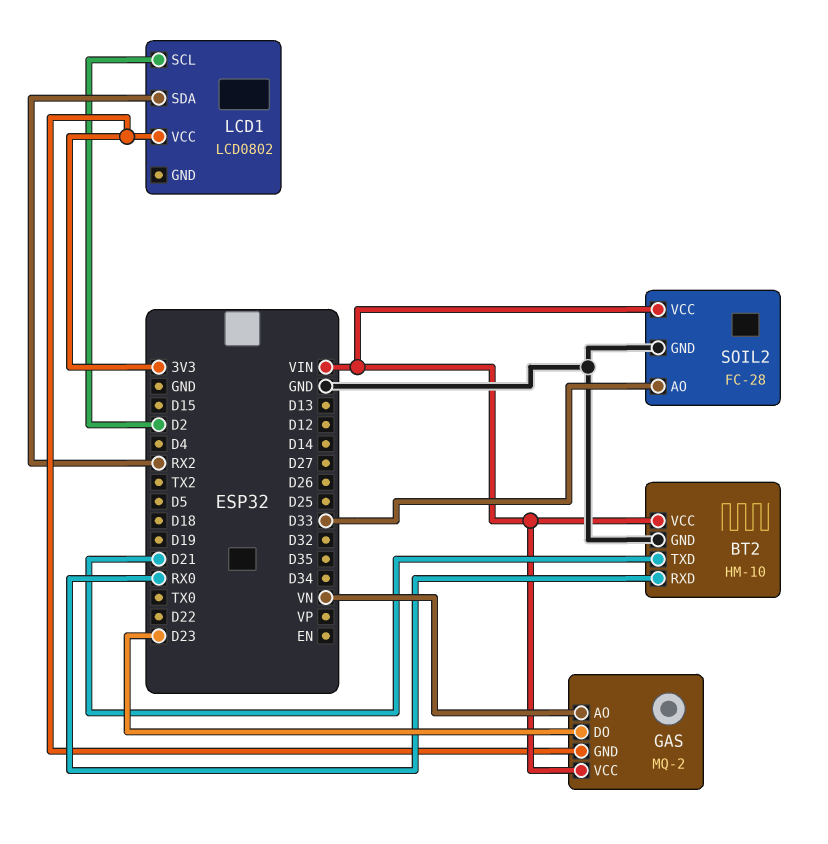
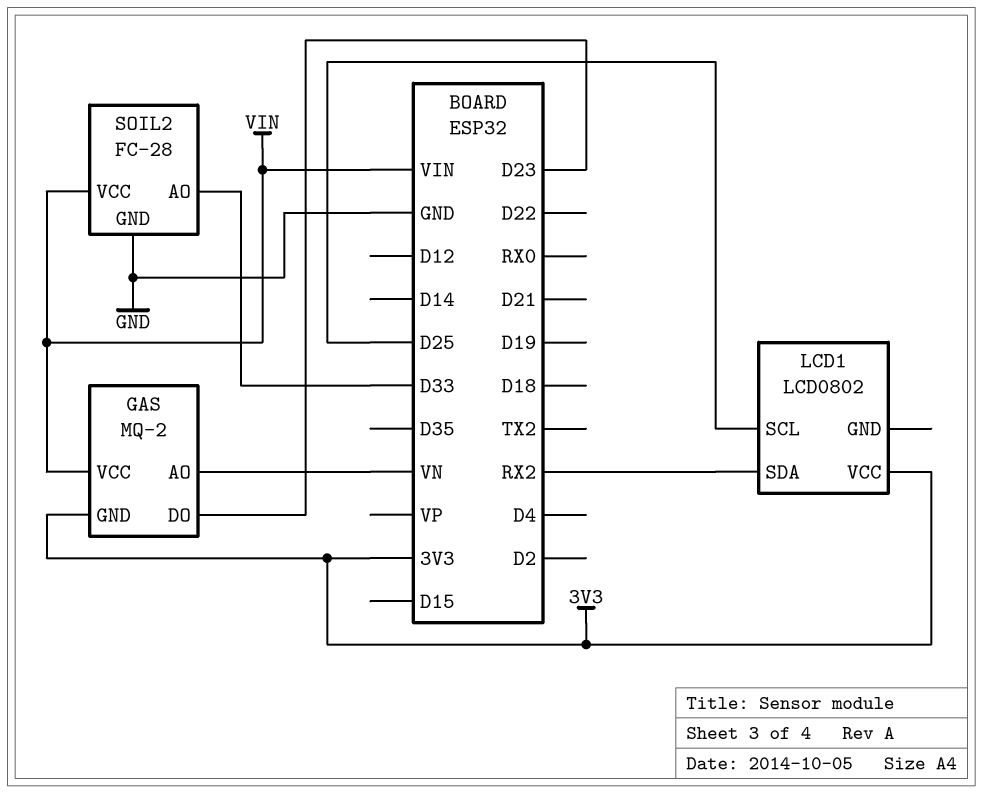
BT2: HM-10 -> none
BT2 pin GND: GND -> none
BT2 pin RXD: RX0 -> none
BT2 pin TXD: D21 -> none
BT2 pin VCC: VIN -> none
LCD1 pin SCL: D2 -> D25

